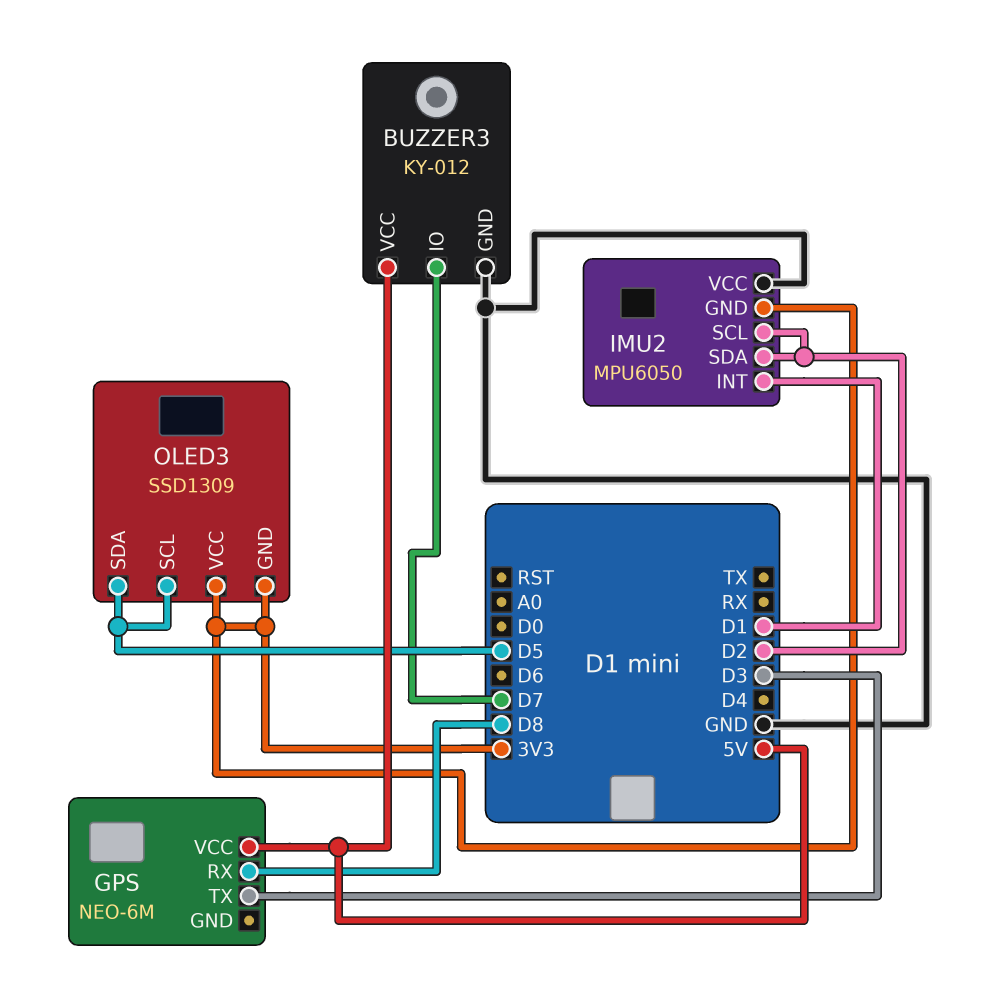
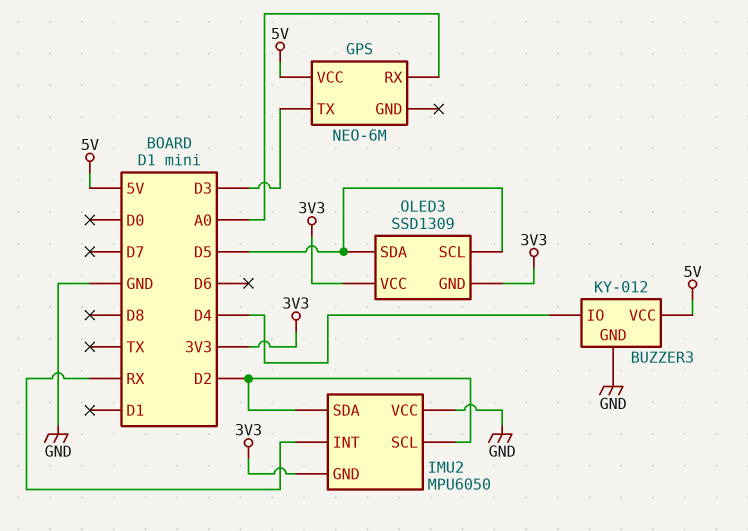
BUZZER3 pin IO: D7 -> D4
GPS pin RX: D8 -> A0
IMU2 pin INT: D1 -> RX

